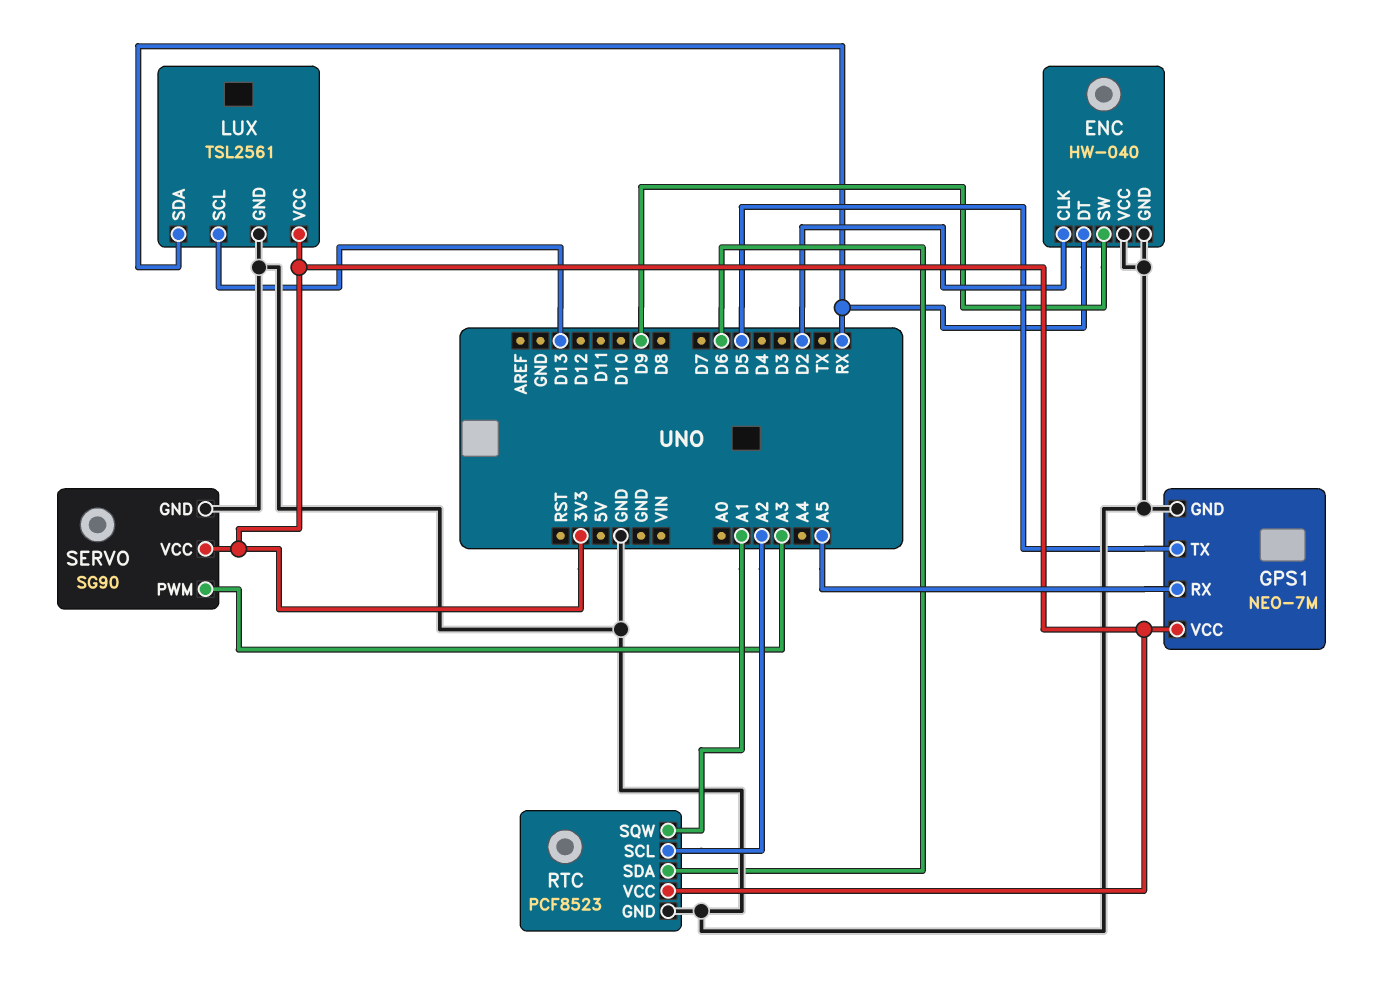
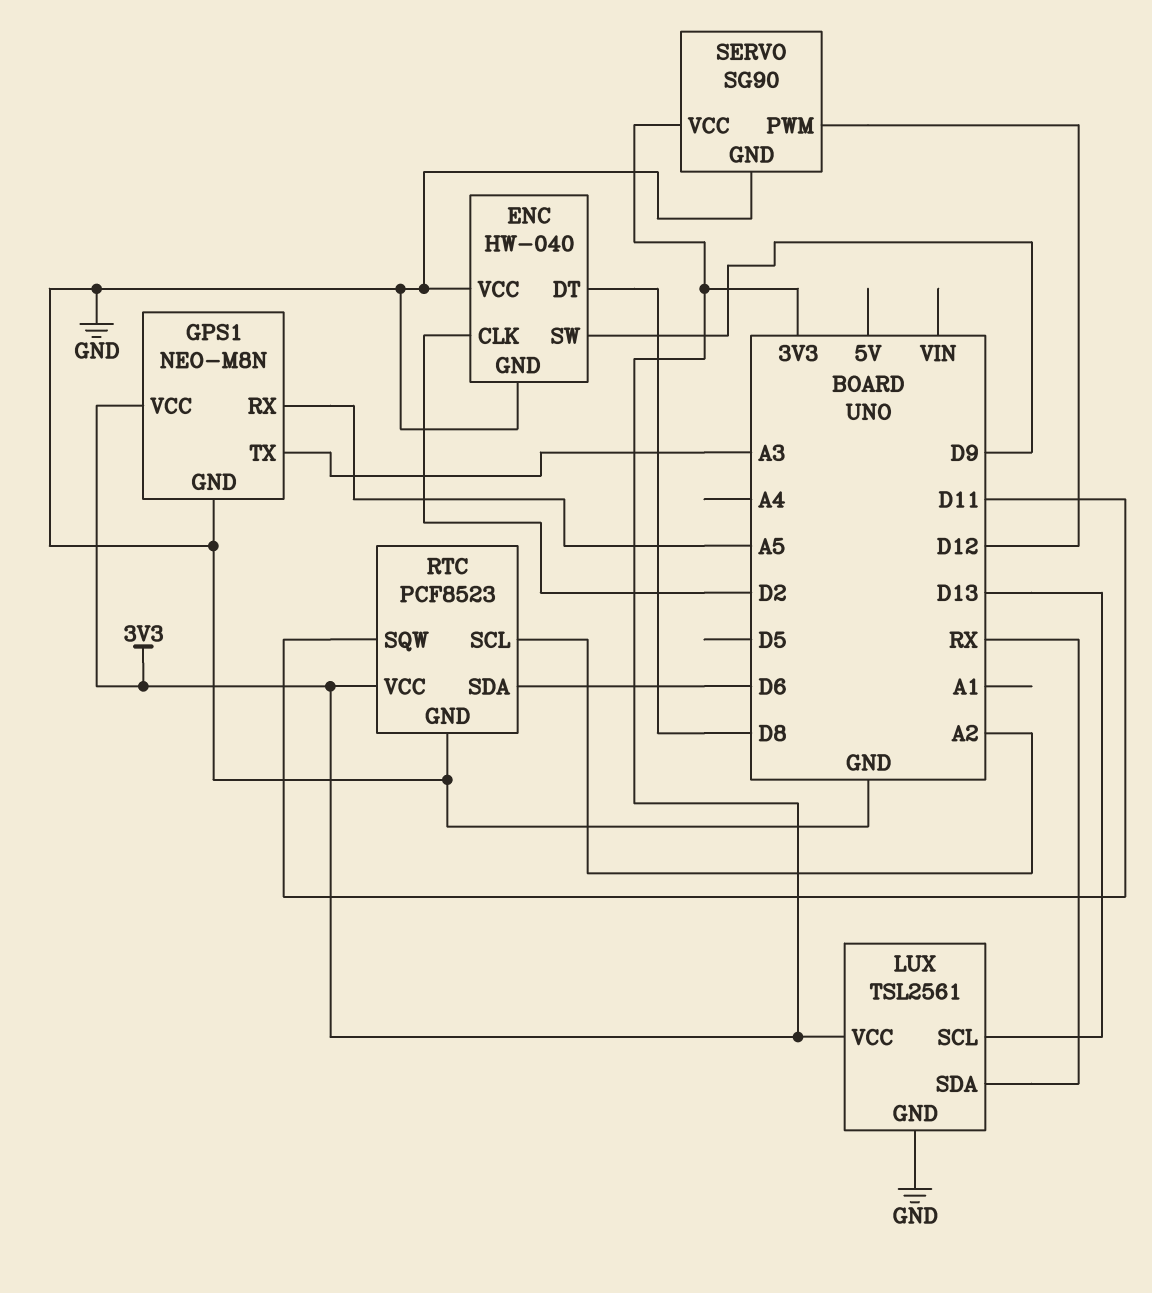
ENC pin DT: RX -> D8
GPS1: NEO-7M -> NEO-M8N
GPS1 pin TX: D5 -> A3
RTC pin SQW: A1 -> D11
SERVO pin PWM: A3 -> D12

